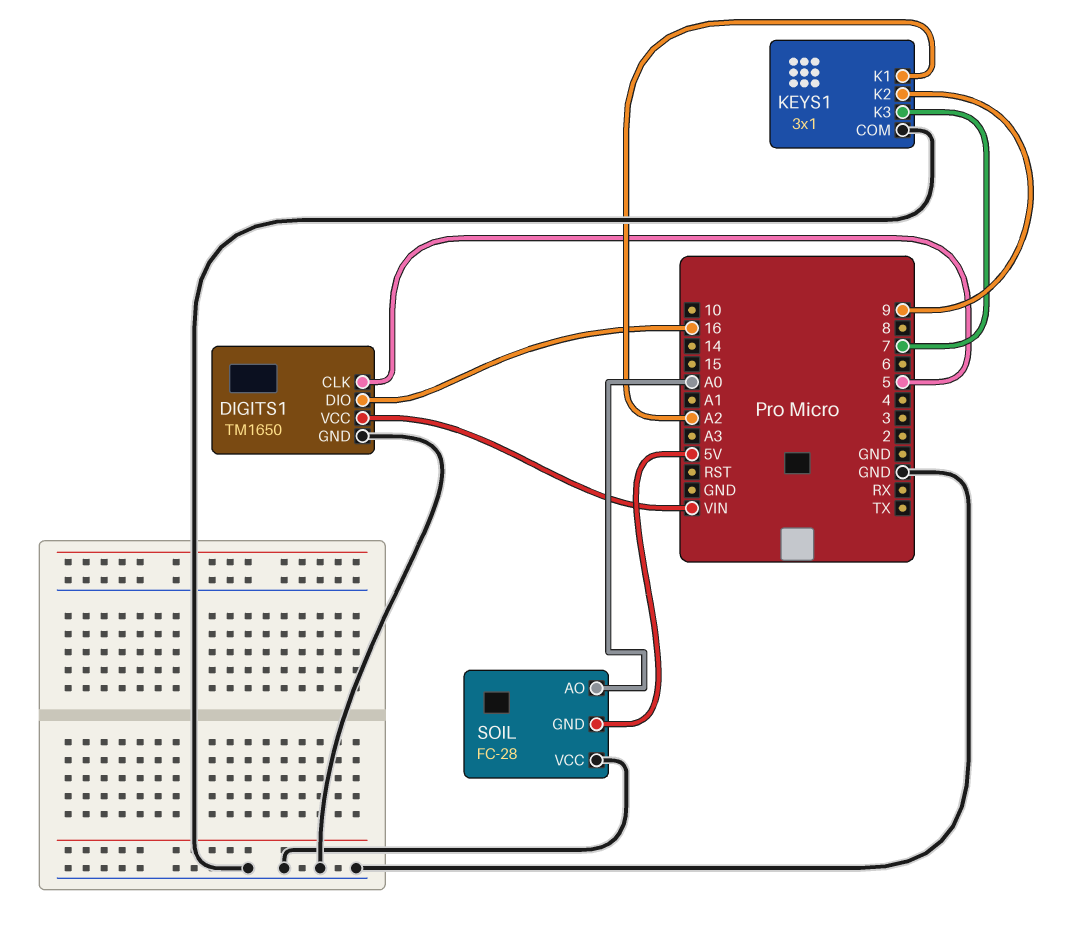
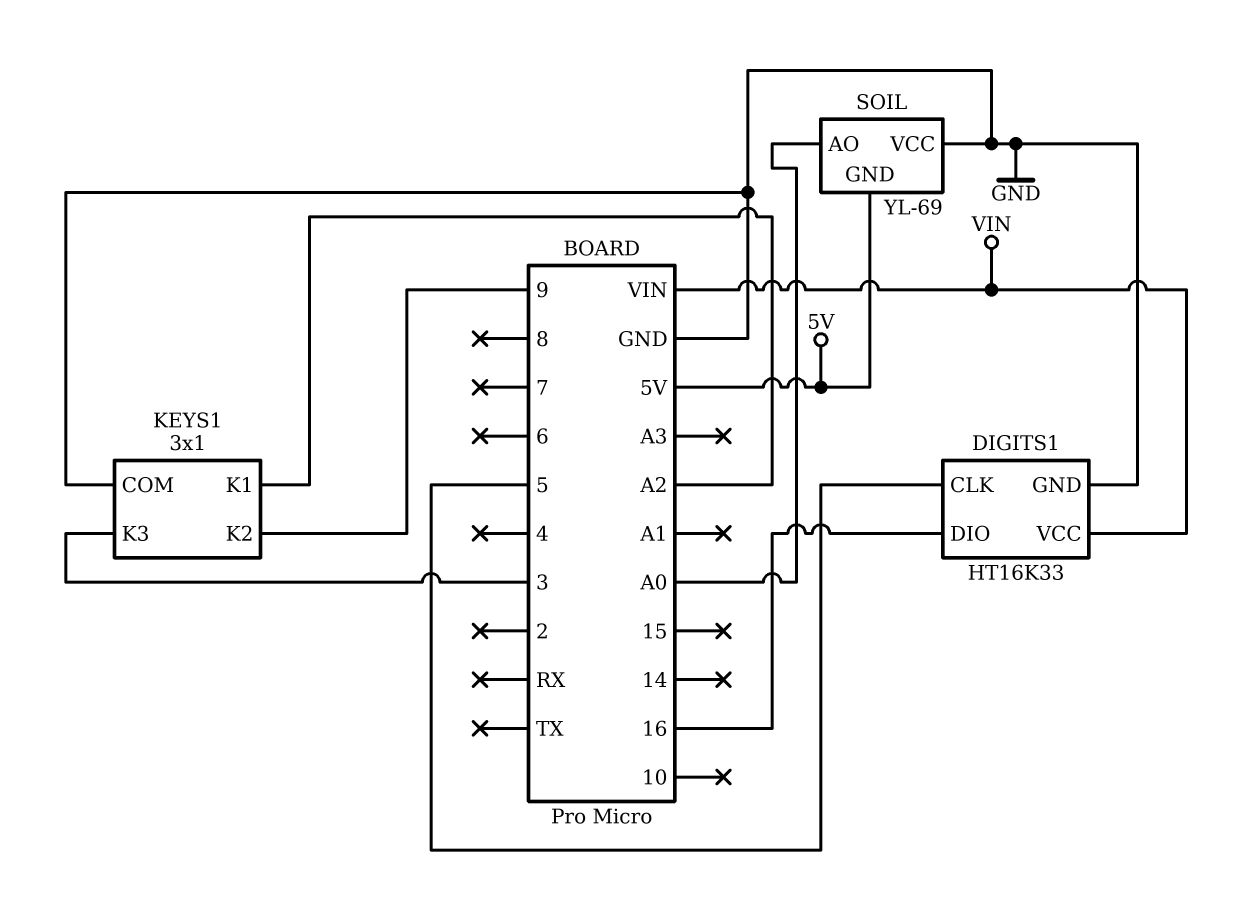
DIGITS1: TM1650 -> HT16K33
KEYS1 pin K3: 7 -> 3
SOIL: FC-28 -> YL-69

